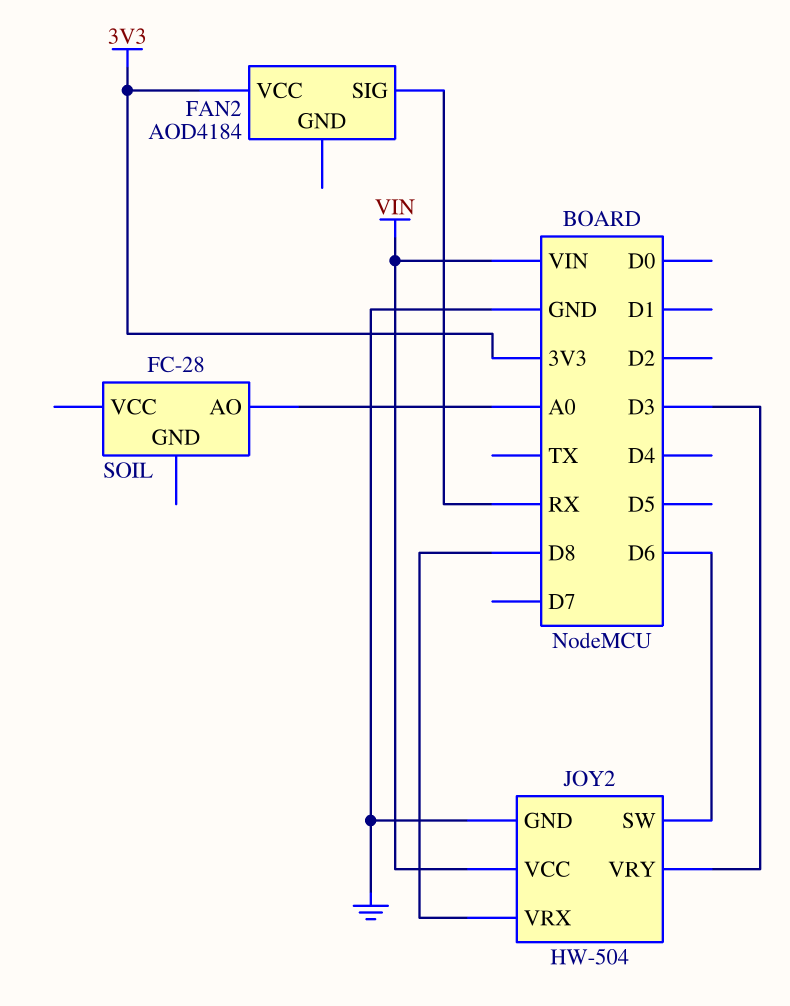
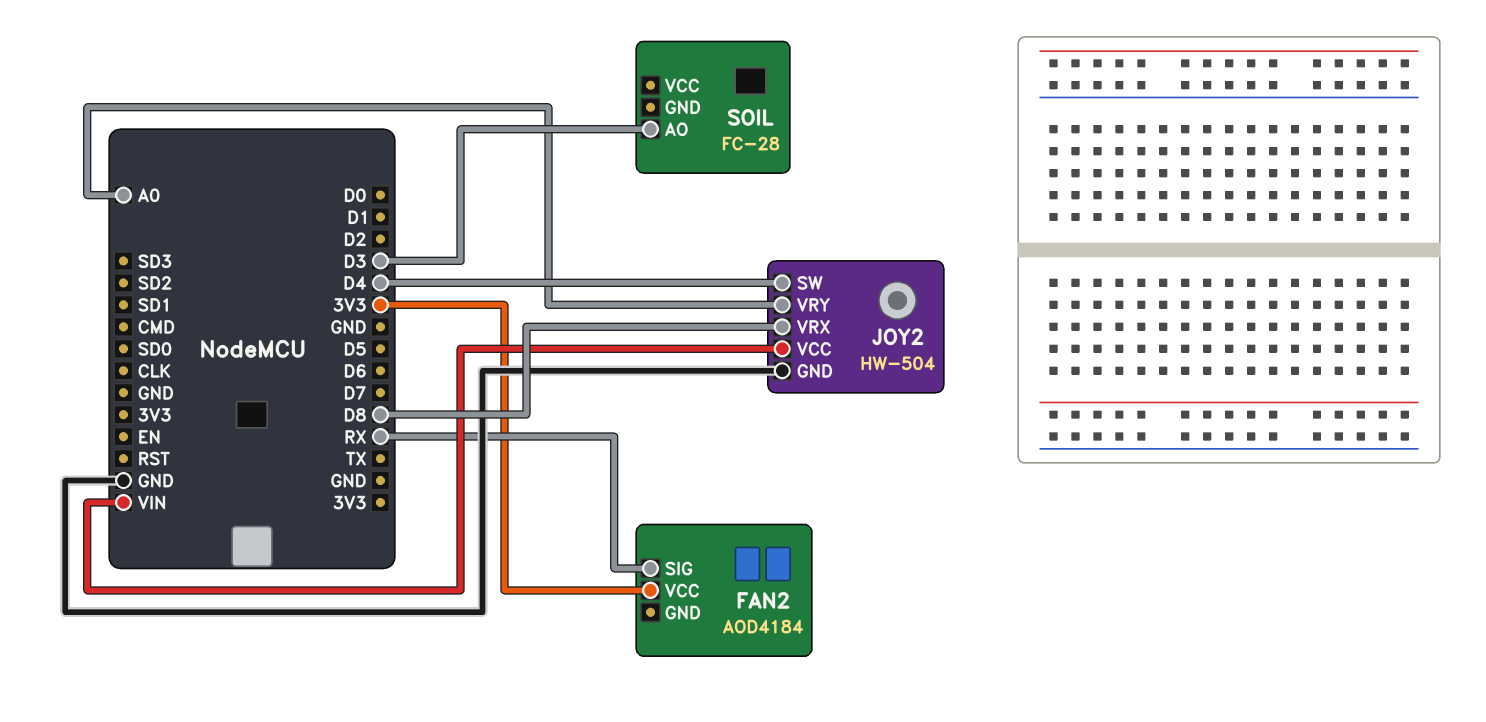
JOY2 pin SW: D6 -> D4
JOY2 pin VRY: D3 -> A0
SOIL pin AO: A0 -> D3

